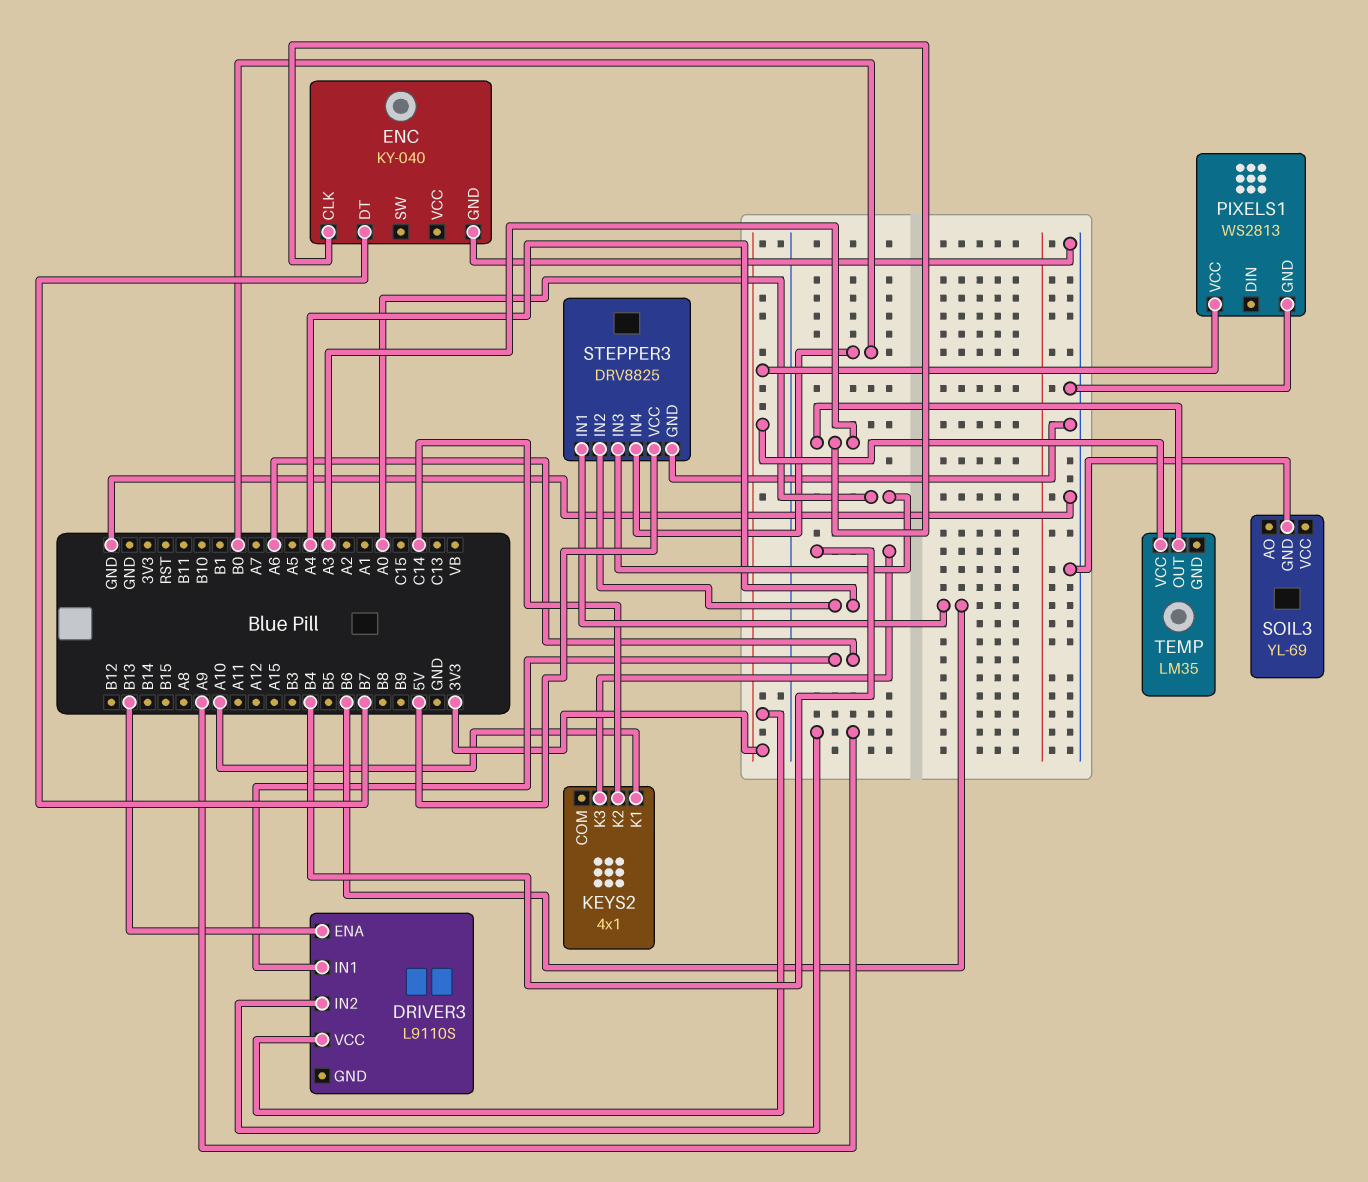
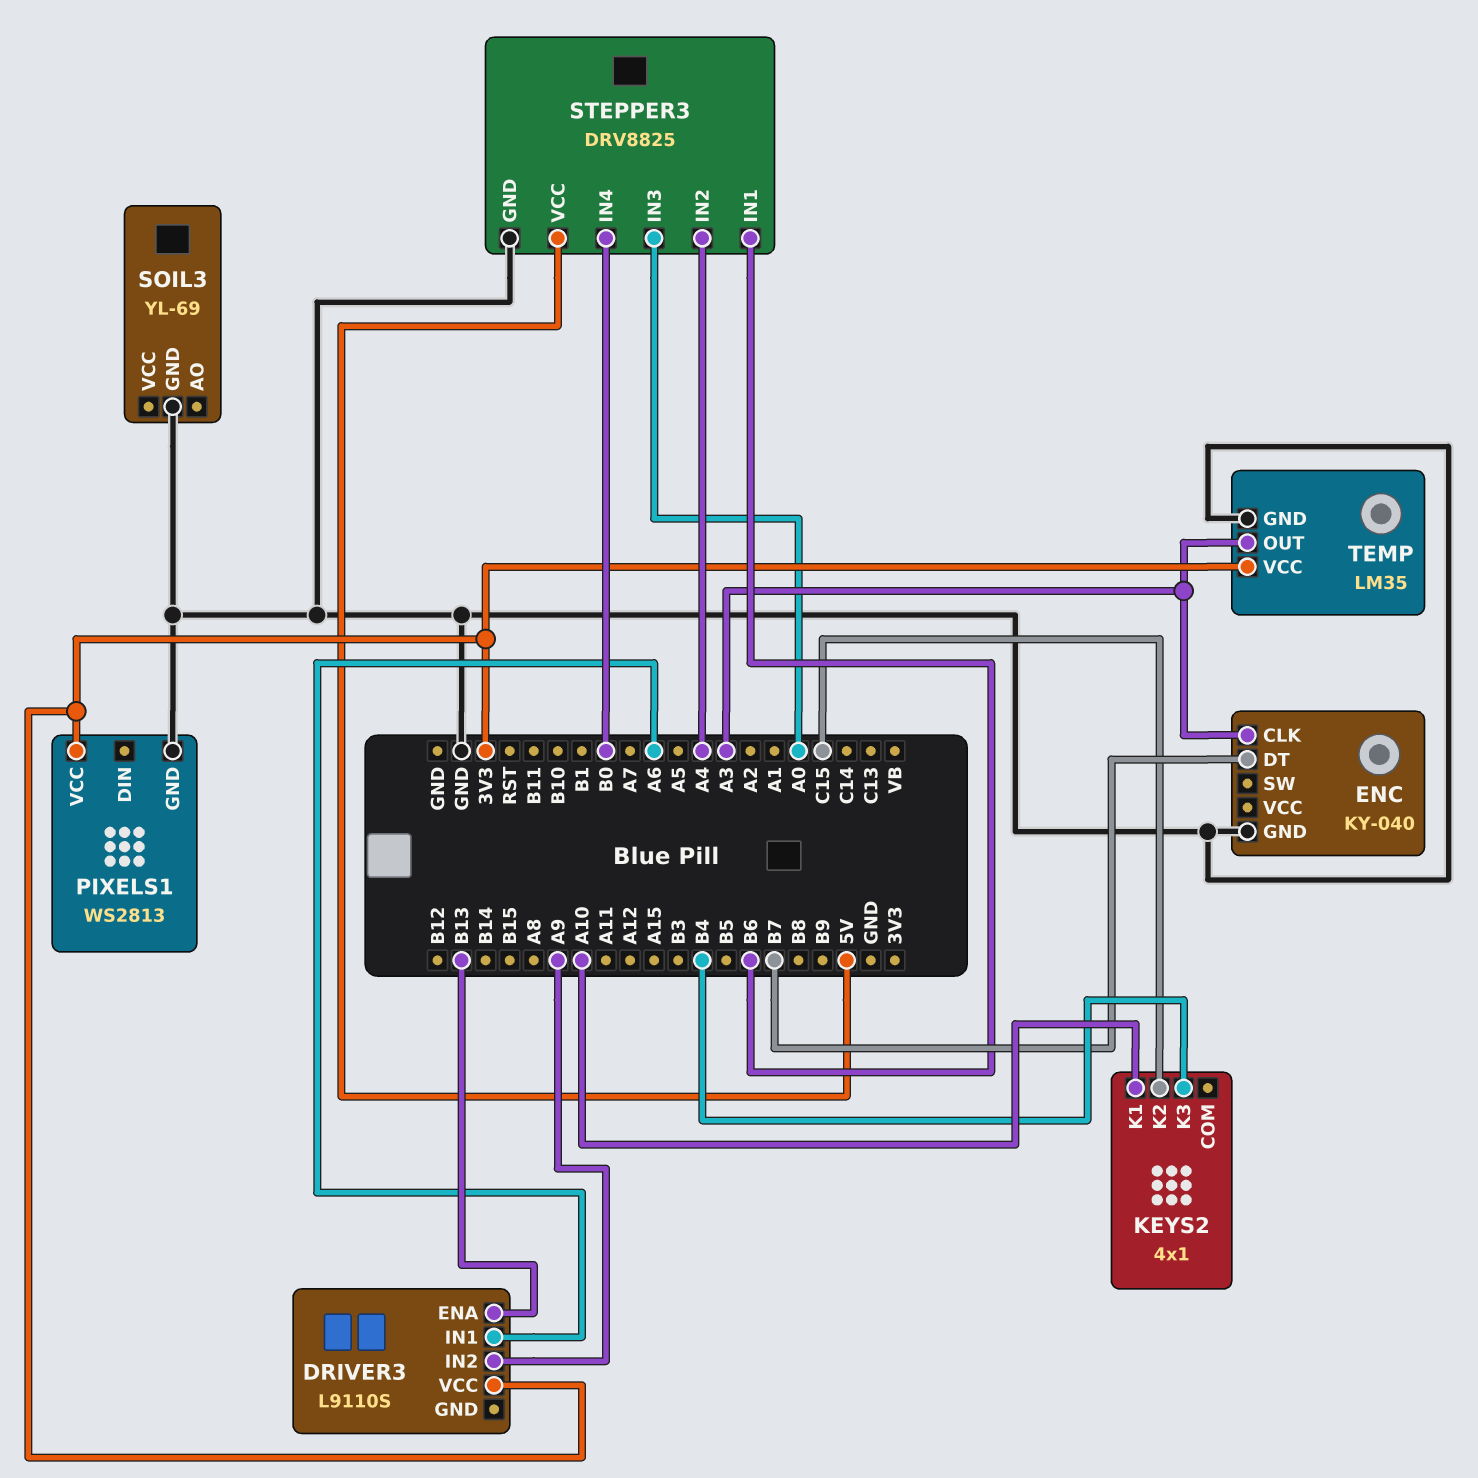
KEYS2 pin K2: C14 -> C15
TEMP pin GND: none -> GND

